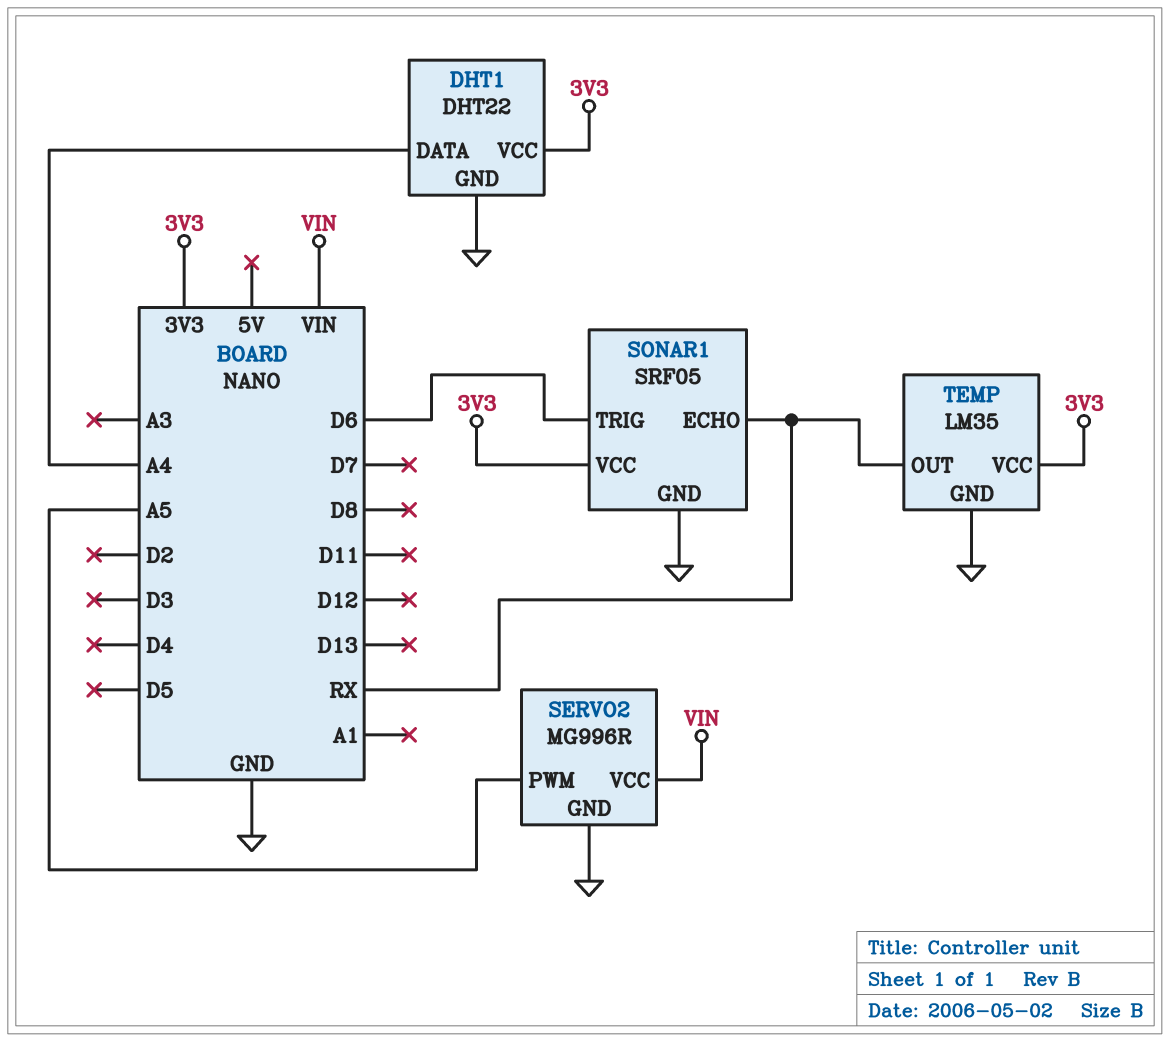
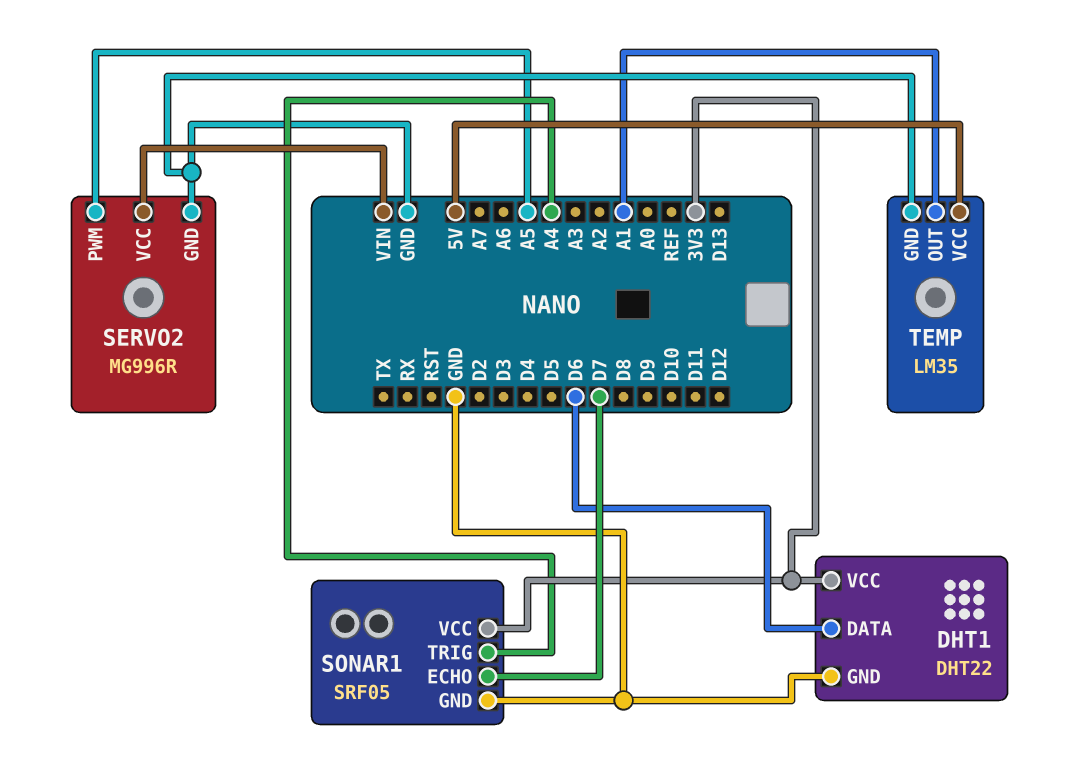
DHT1 pin DATA: A4 -> D6
SONAR1 pin ECHO: RX -> D7
SONAR1 pin TRIG: D6 -> A4
TEMP pin OUT: RX -> A1
TEMP pin VCC: 3V3 -> 5V

